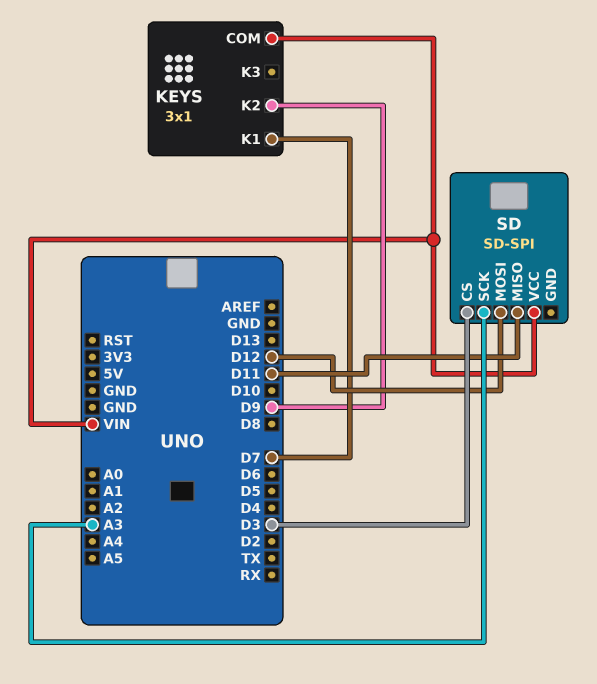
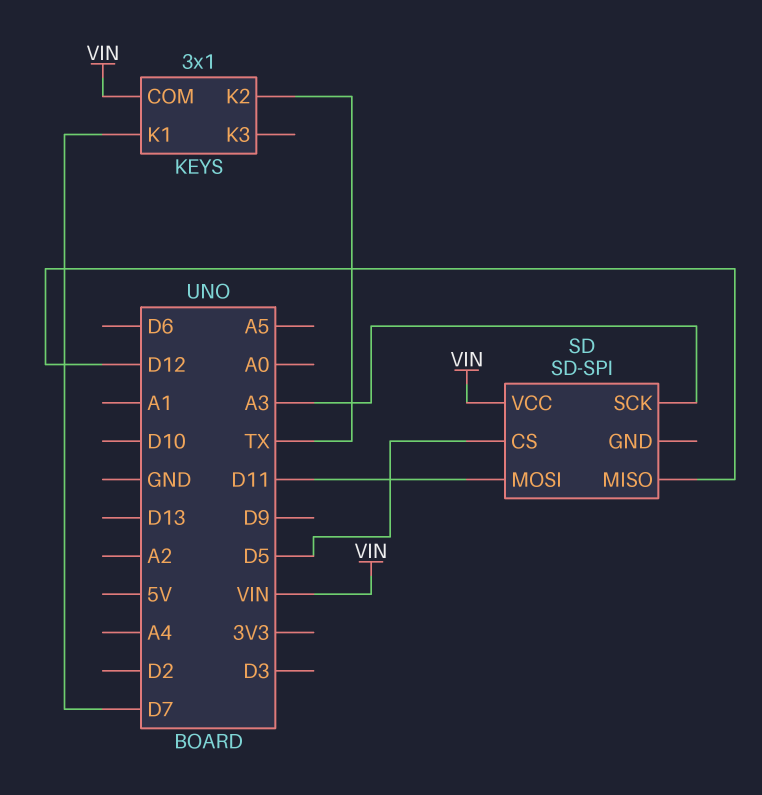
KEYS pin K2: D9 -> TX
SD pin CS: D3 -> D5
SD pin MISO: D11 -> D12
SD pin MOSI: D12 -> D11

